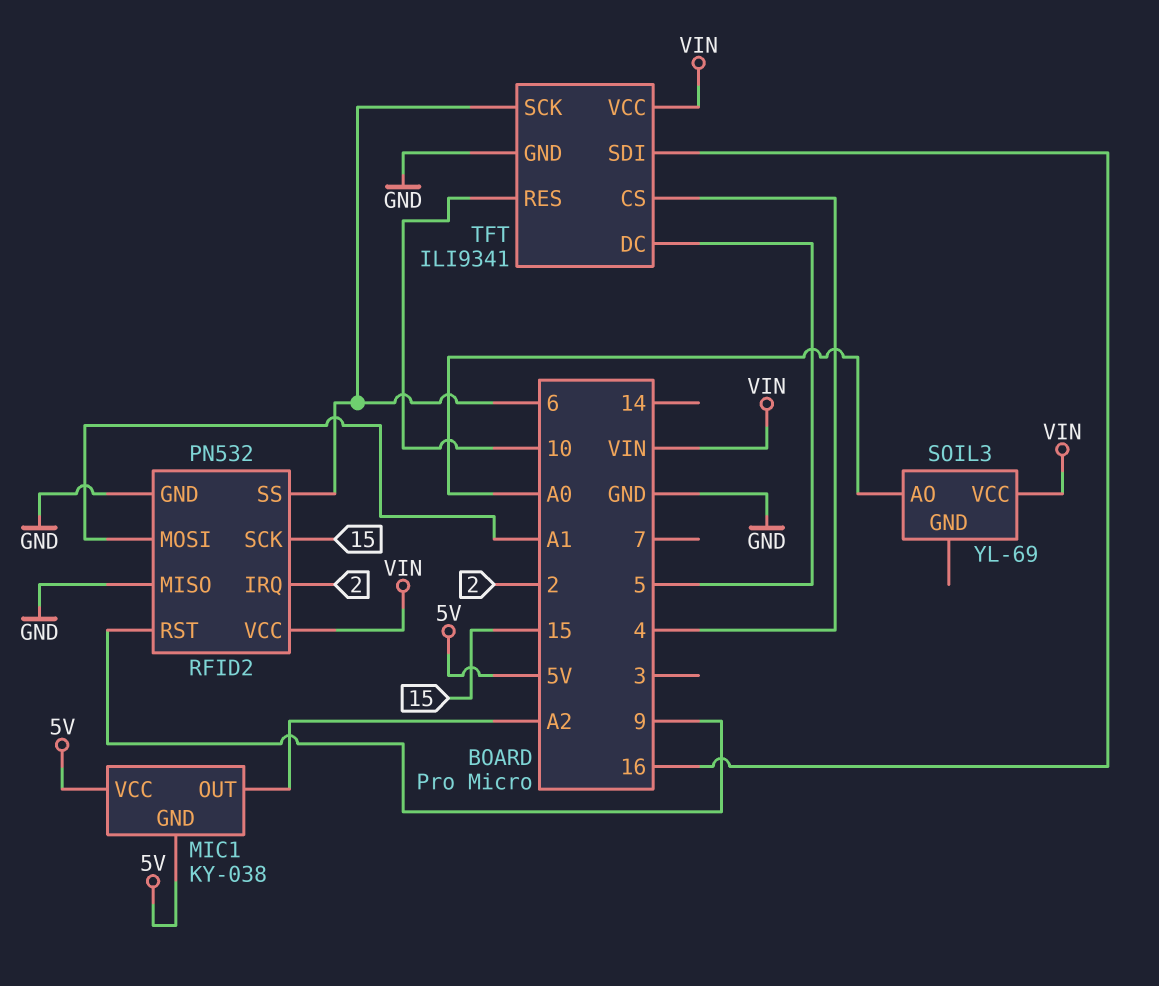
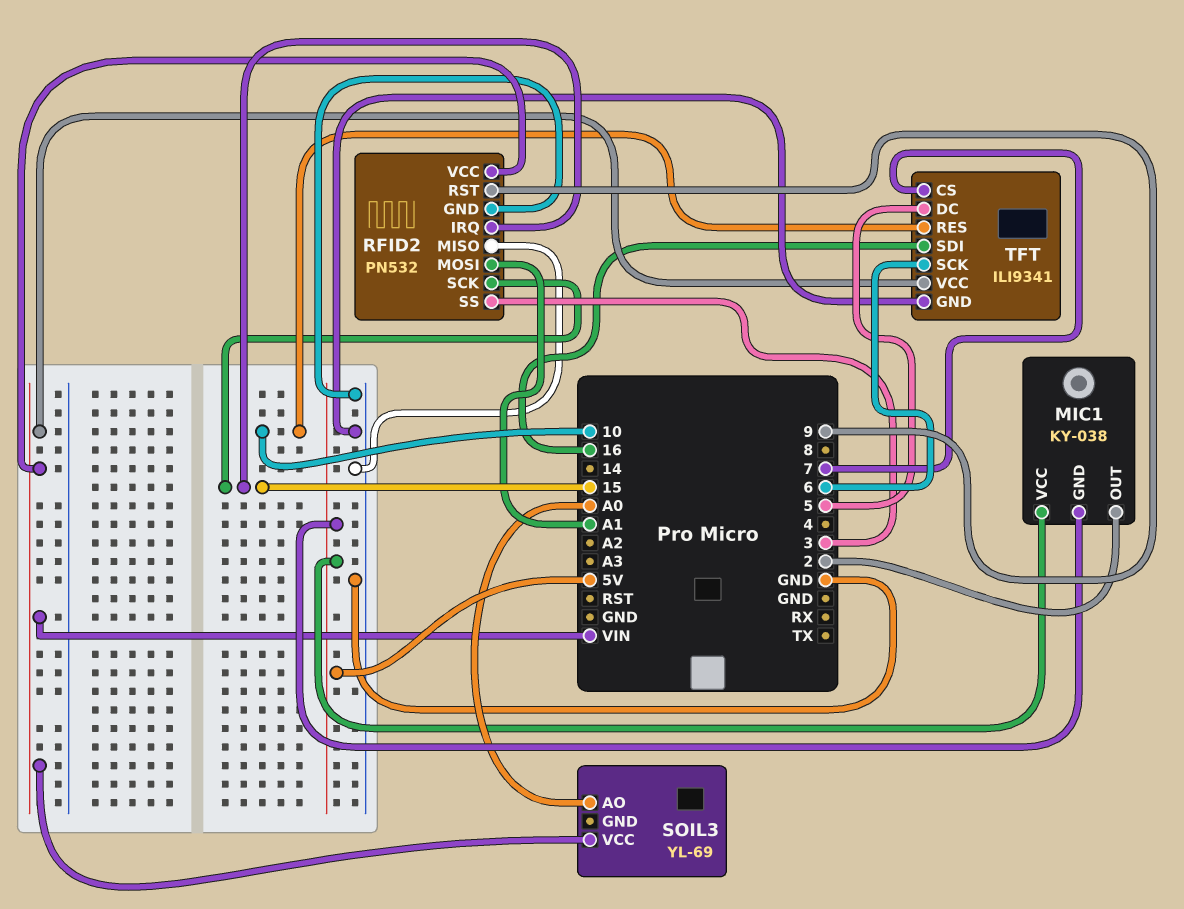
MIC1 pin OUT: A2 -> 2
RFID2 pin IRQ: 2 -> 15
RFID2 pin SS: 6 -> 3
TFT pin CS: 4 -> 7

